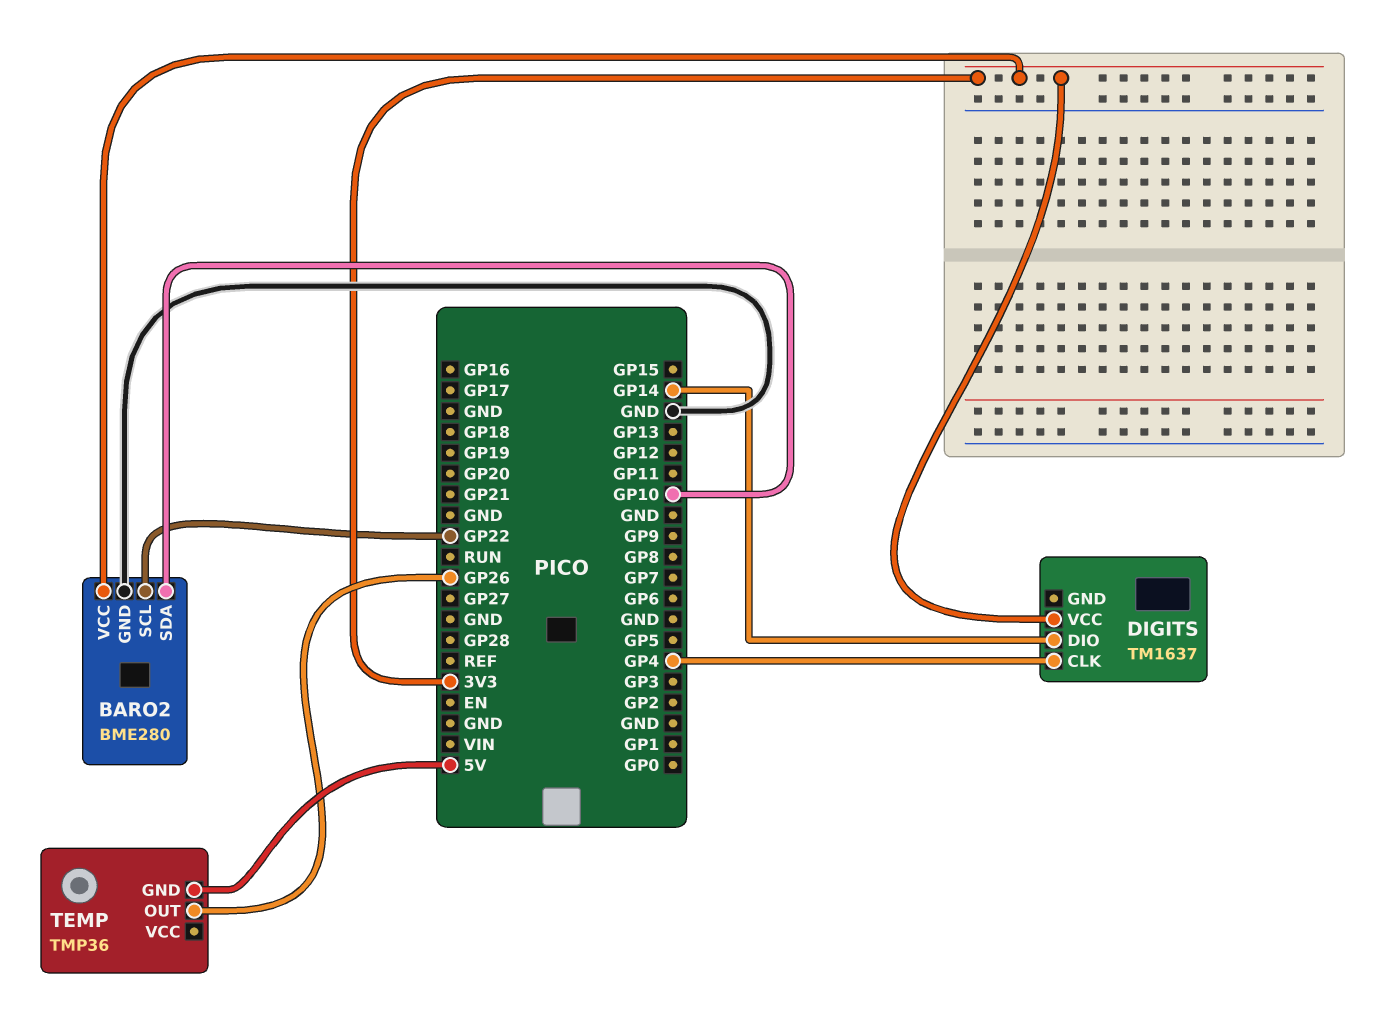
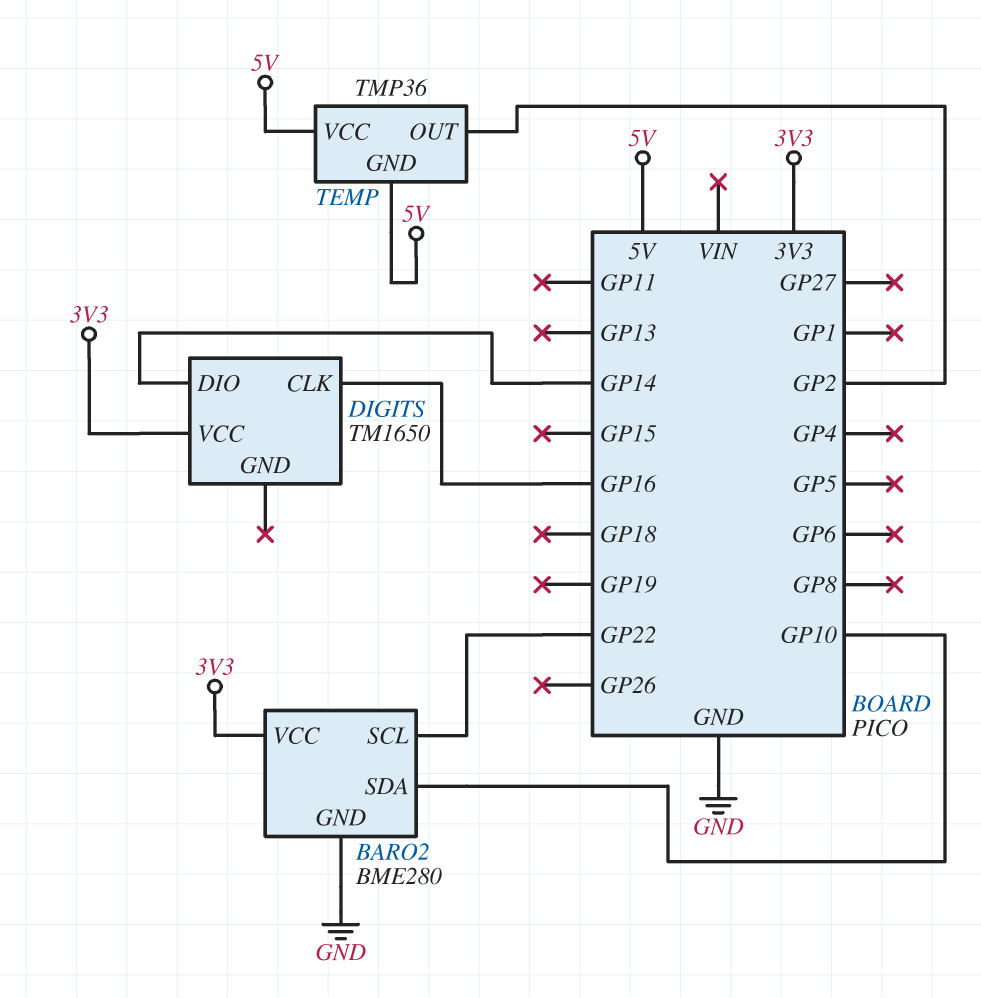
DIGITS: TM1637 -> TM1650
DIGITS pin CLK: GP4 -> GP16
TEMP pin OUT: GP26 -> GP2
TEMP pin VCC: none -> 5V

